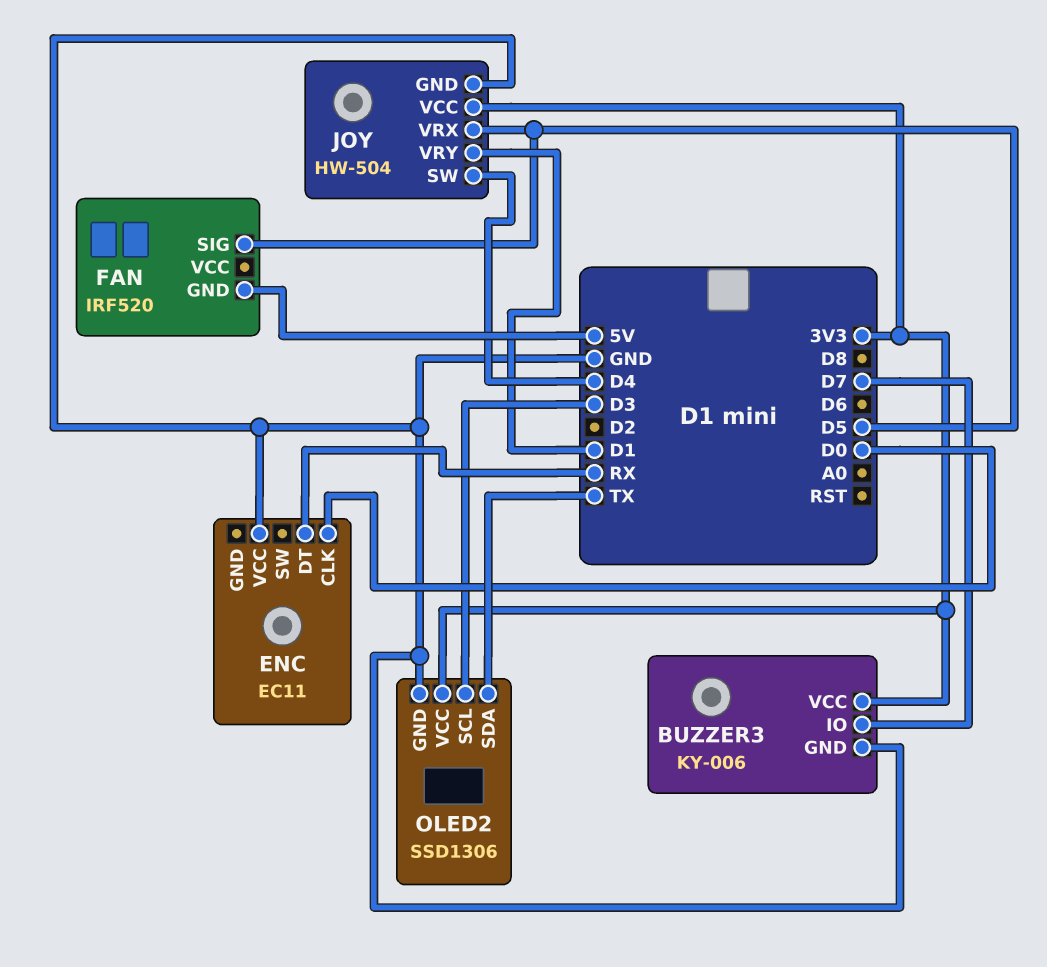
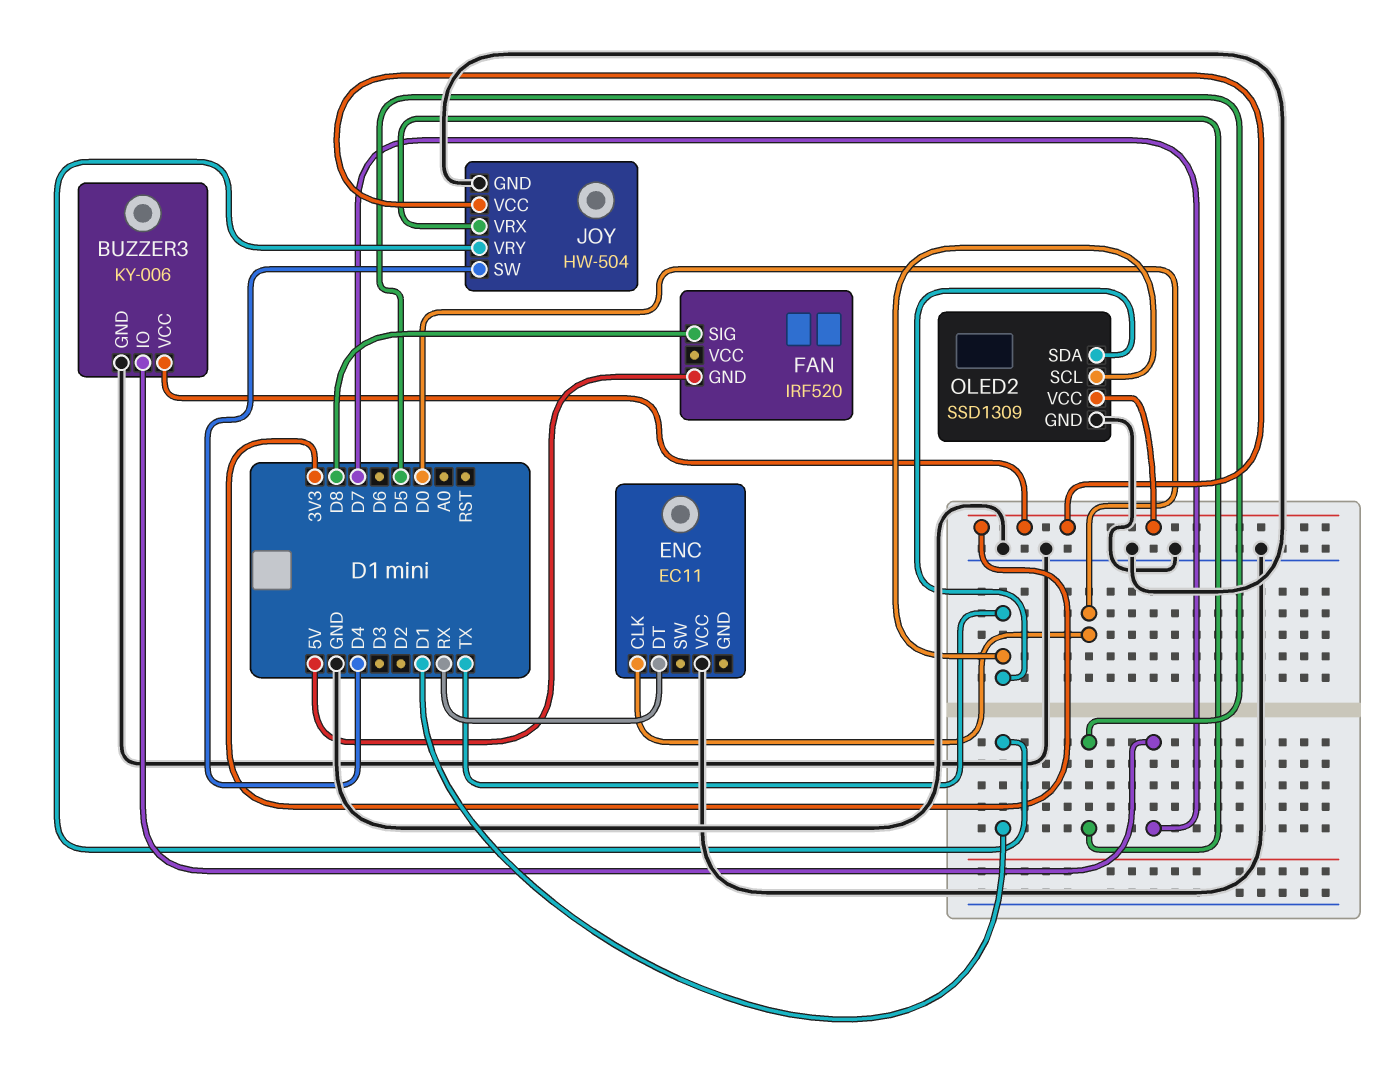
FAN pin SIG: D5 -> D8
OLED2: SSD1306 -> SSD1309
OLED2 pin SCL: D3 -> TX

